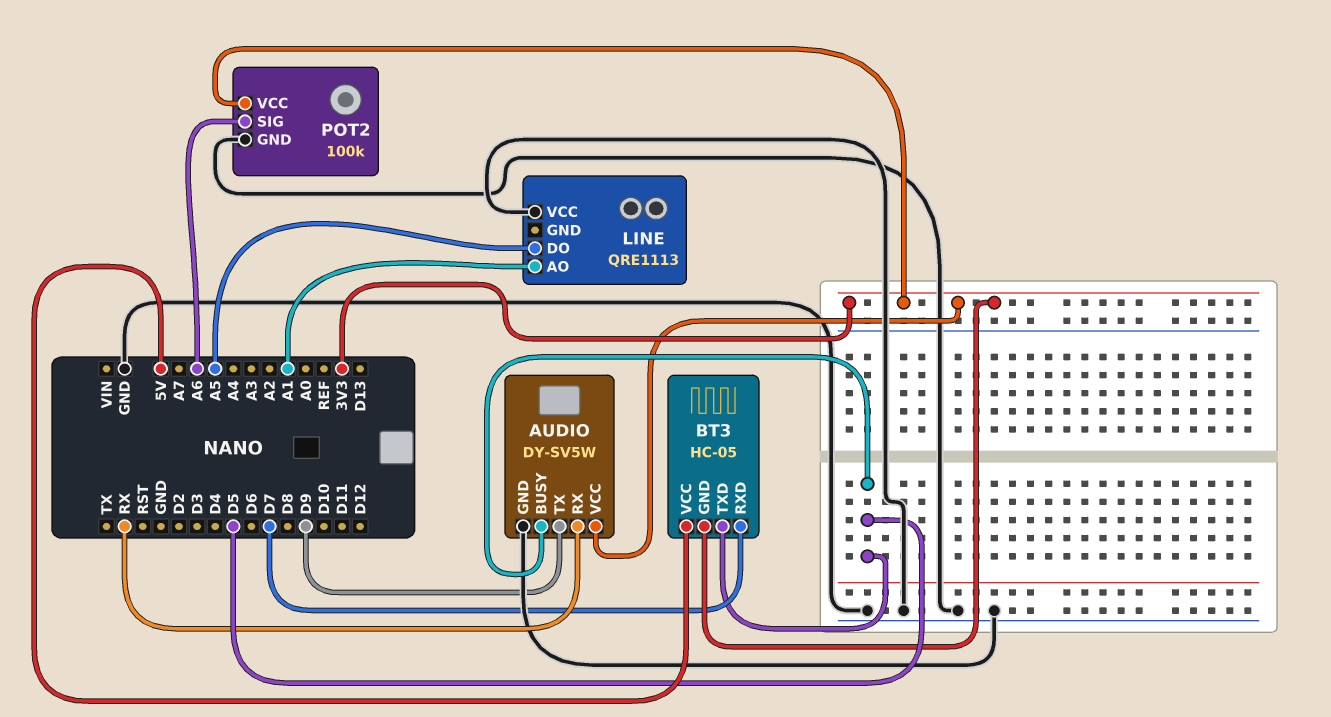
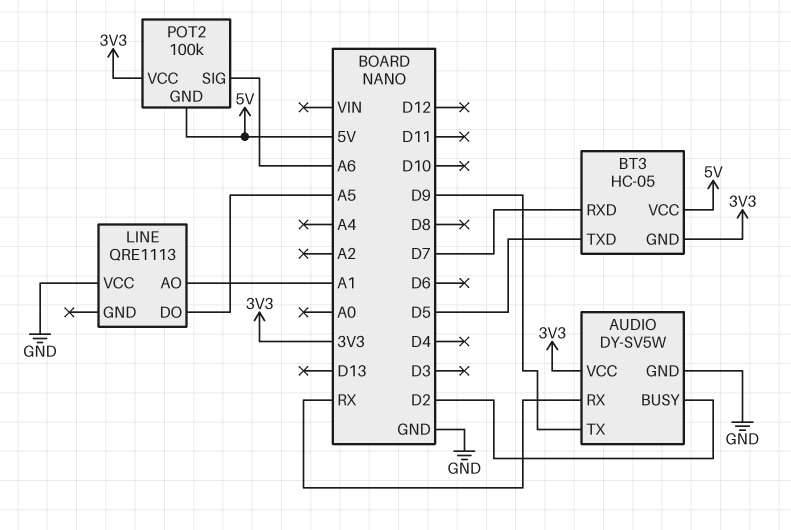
AUDIO pin BUSY: D5 -> D2
POT2 pin GND: GND -> 5V

